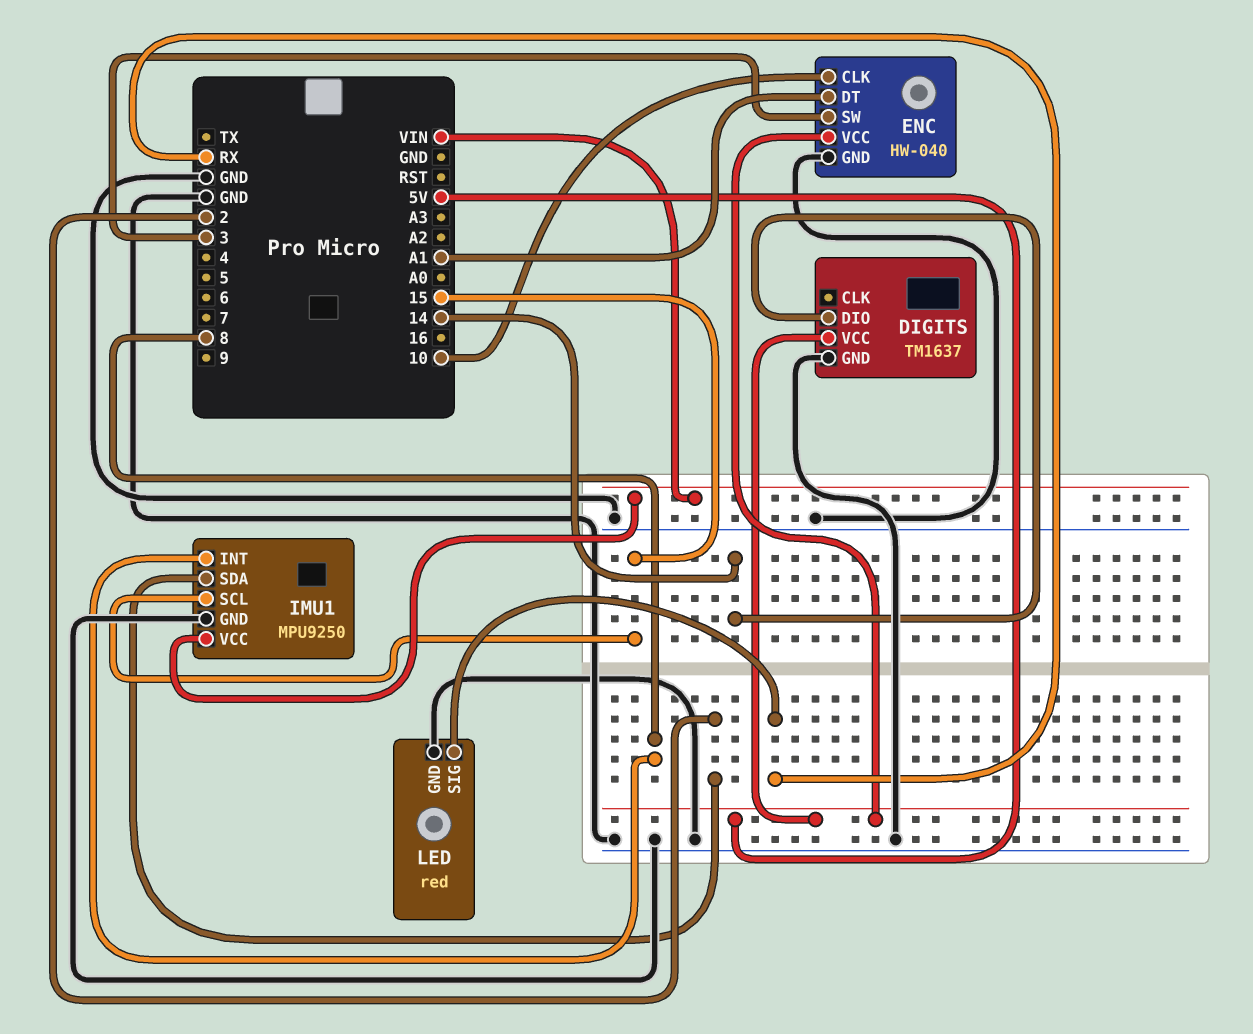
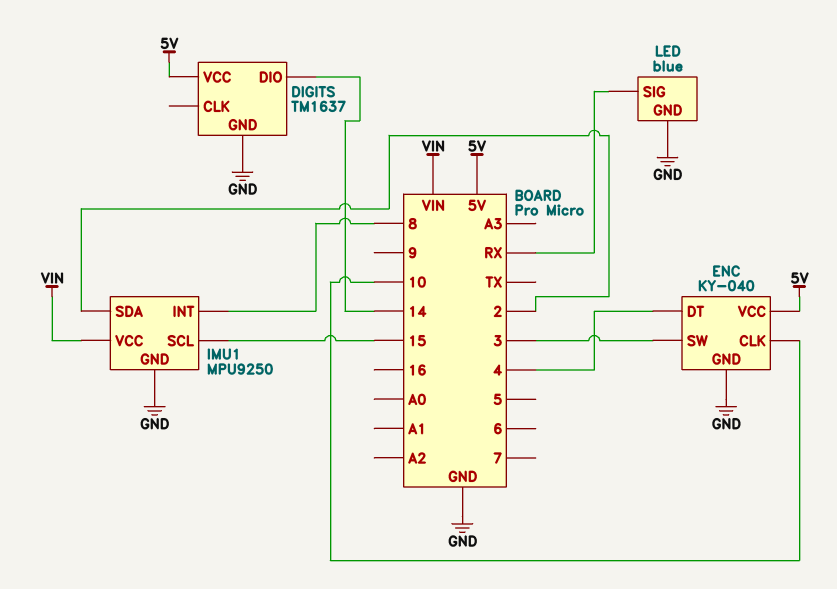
ENC: HW-040 -> KY-040
ENC pin DT: A1 -> 4
LED: red -> blue

